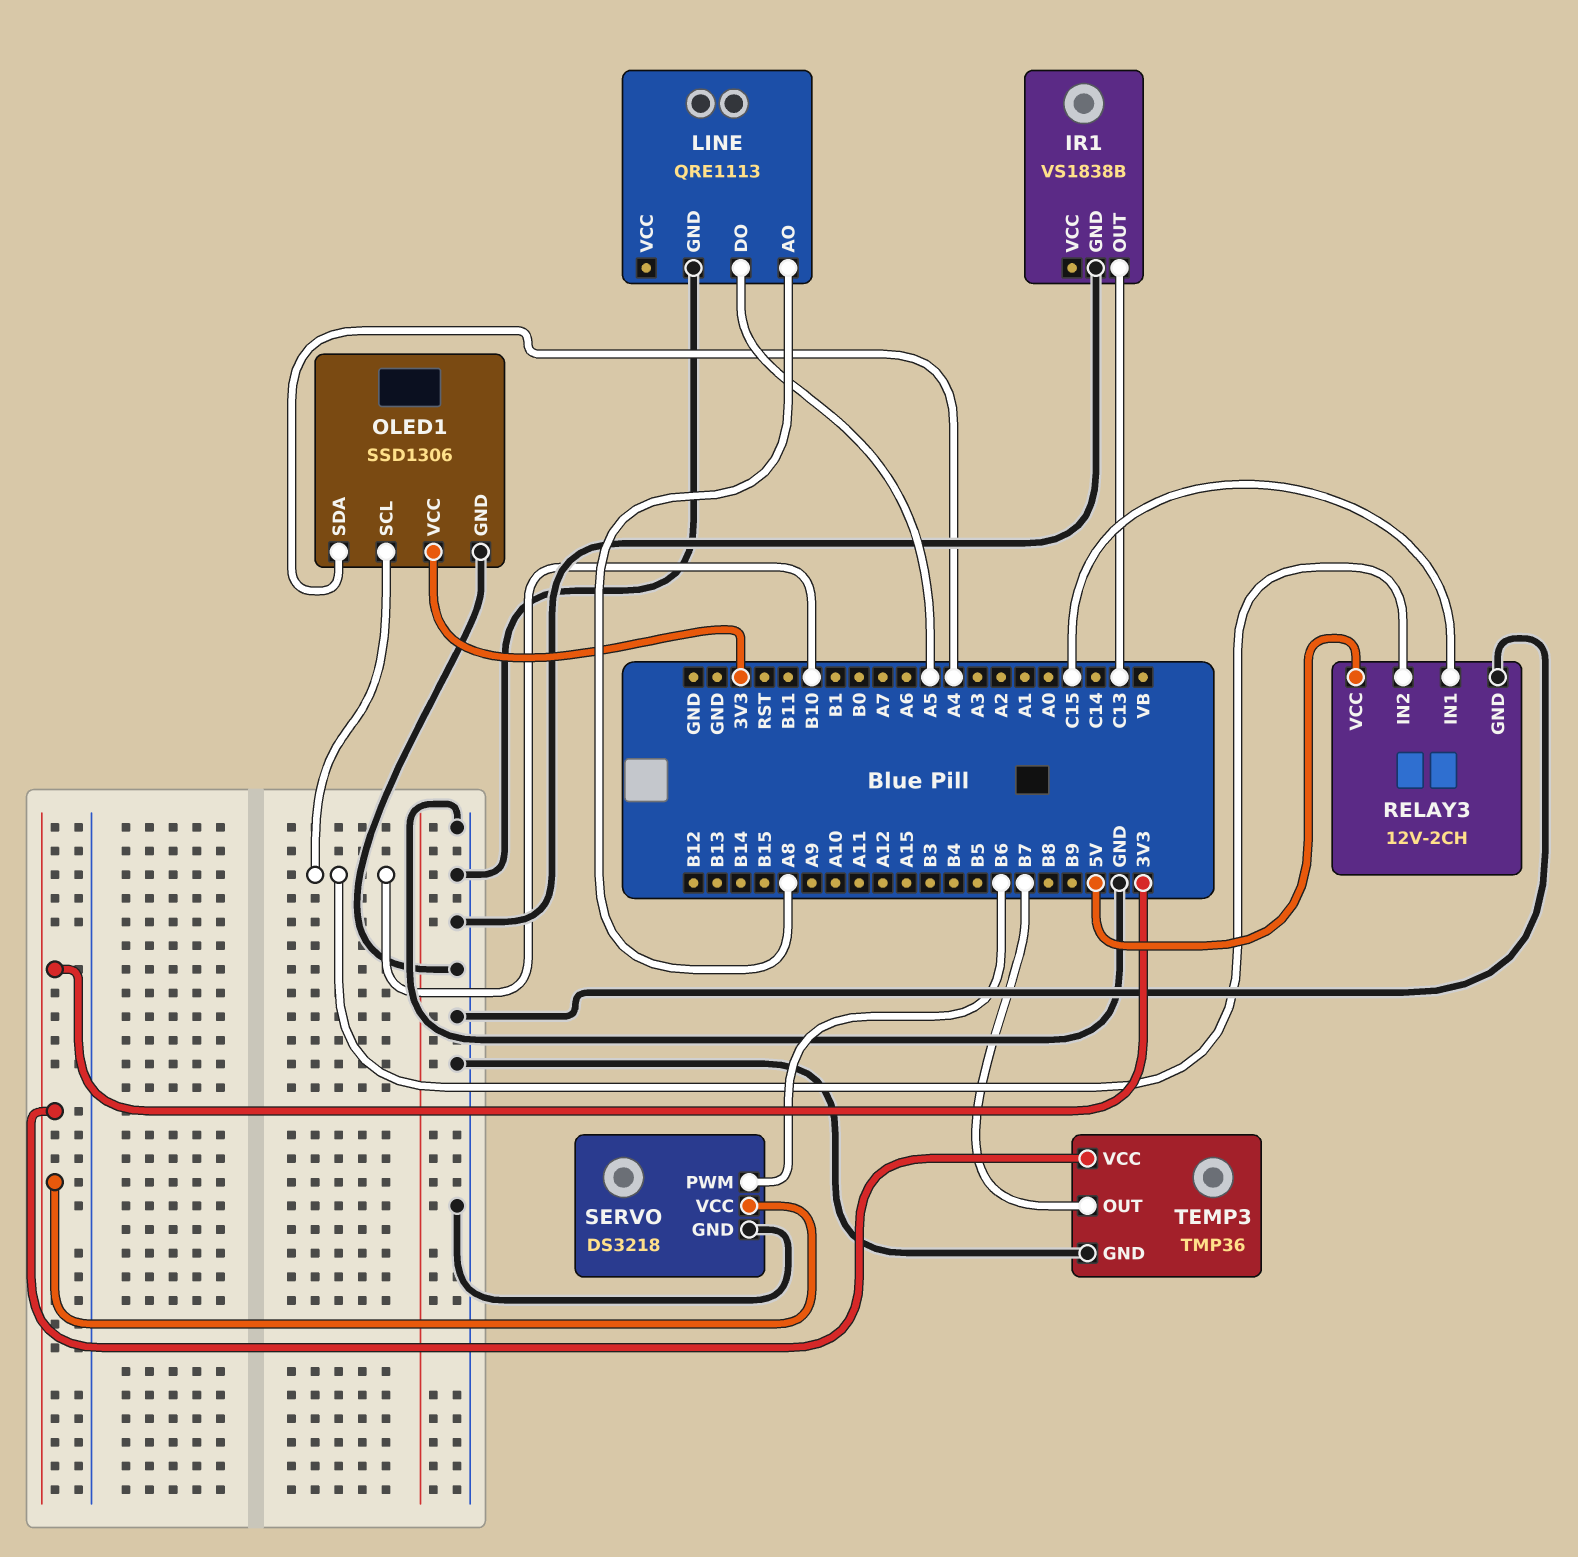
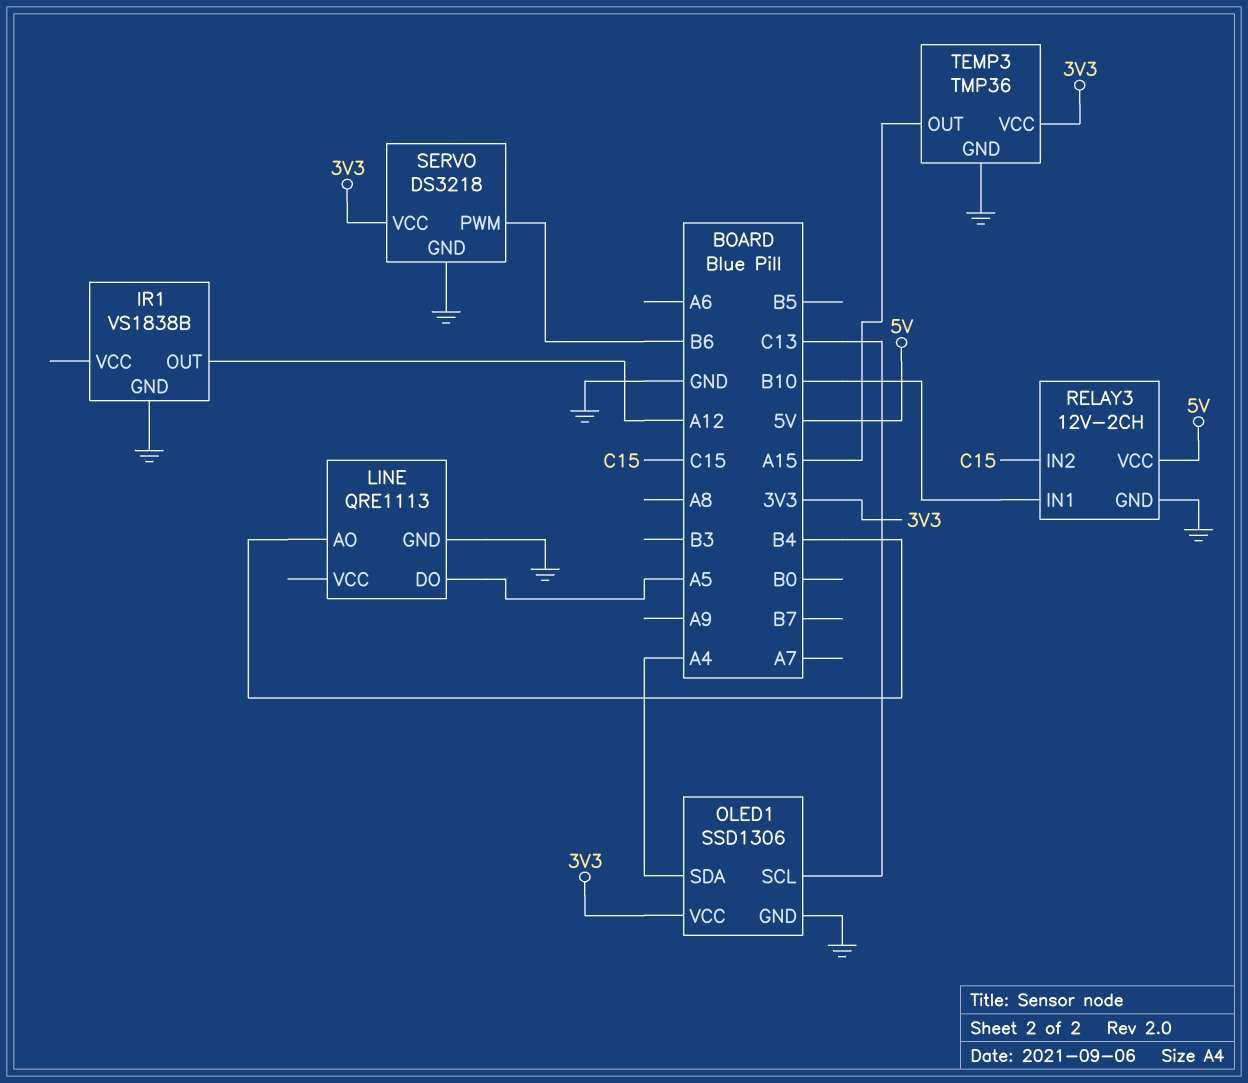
IR1 pin OUT: C13 -> A12
LINE pin AO: A8 -> B4
OLED1 pin SCL: B10 -> C13
RELAY3 pin IN1: C15 -> B10
RELAY3 pin IN2: B10 -> C15
TEMP3 pin OUT: B7 -> A15

